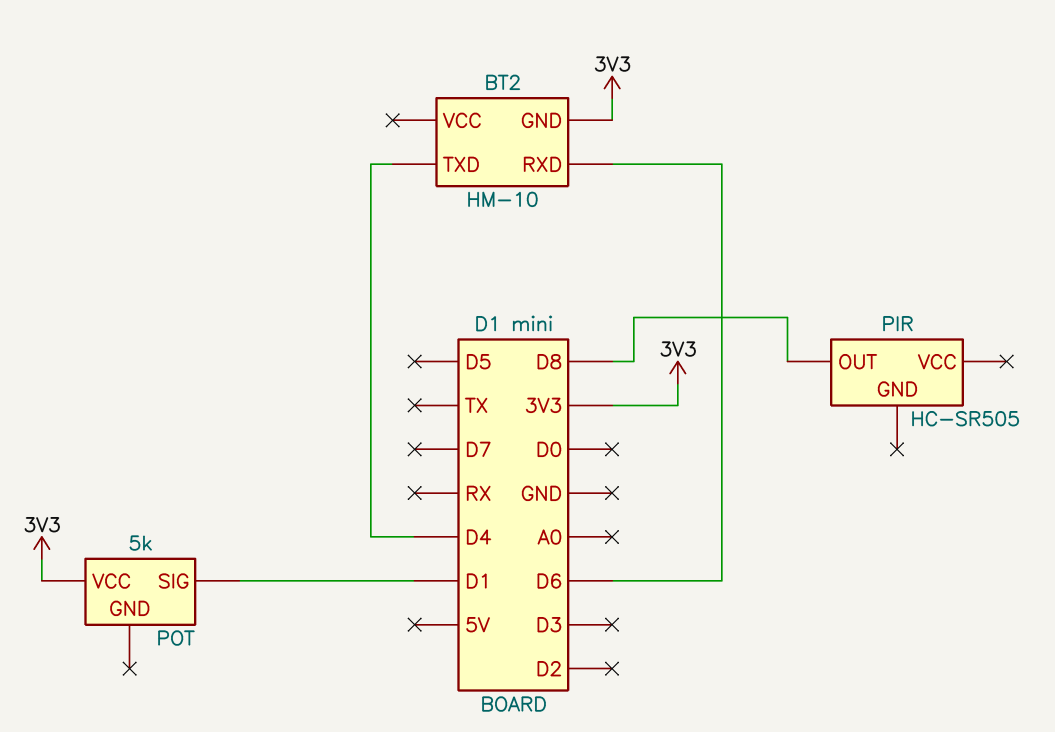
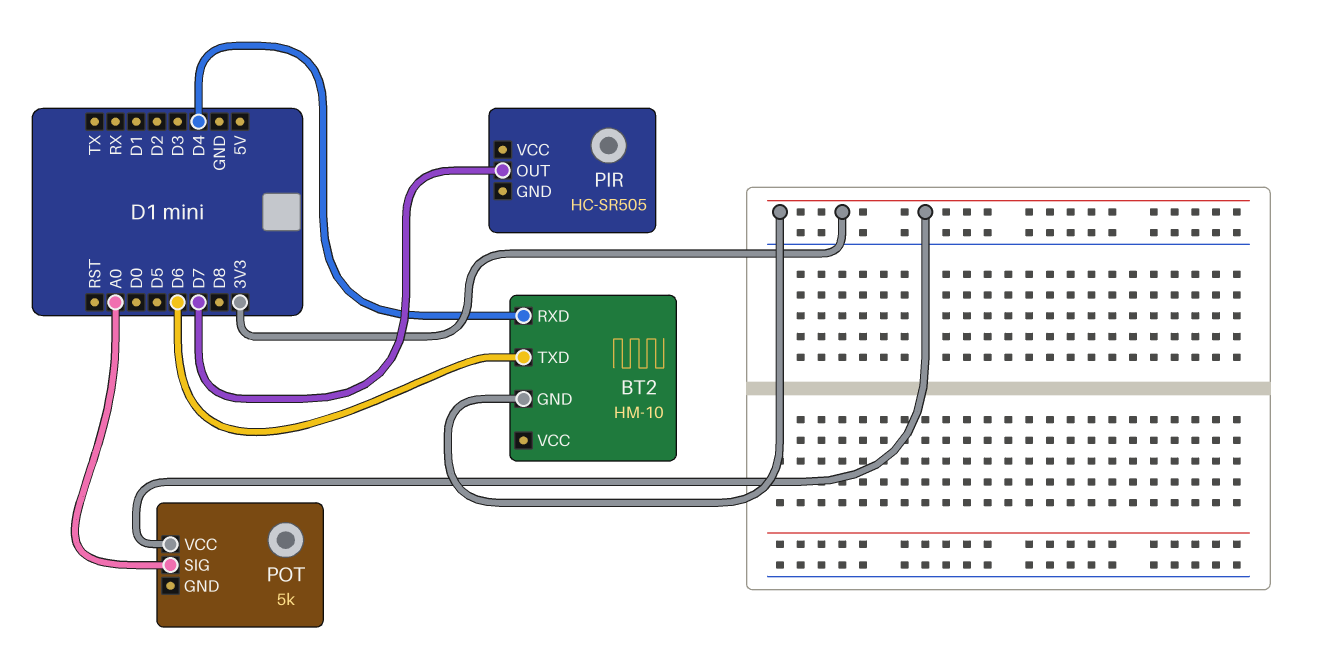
BT2 pin RXD: D6 -> D4
BT2 pin TXD: D4 -> D6
PIR pin OUT: D8 -> D7
POT pin SIG: D1 -> A0

